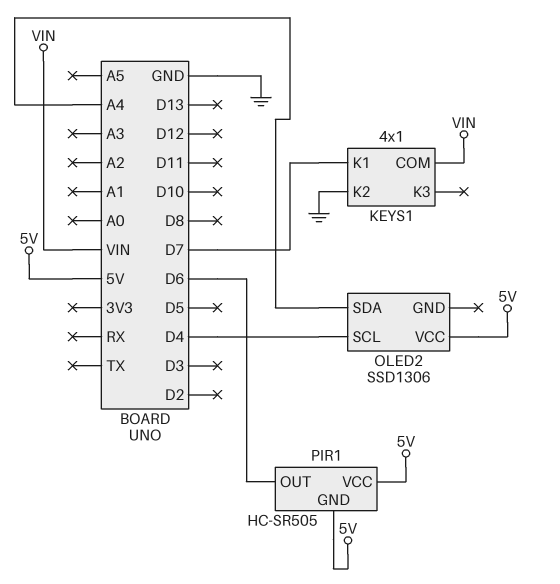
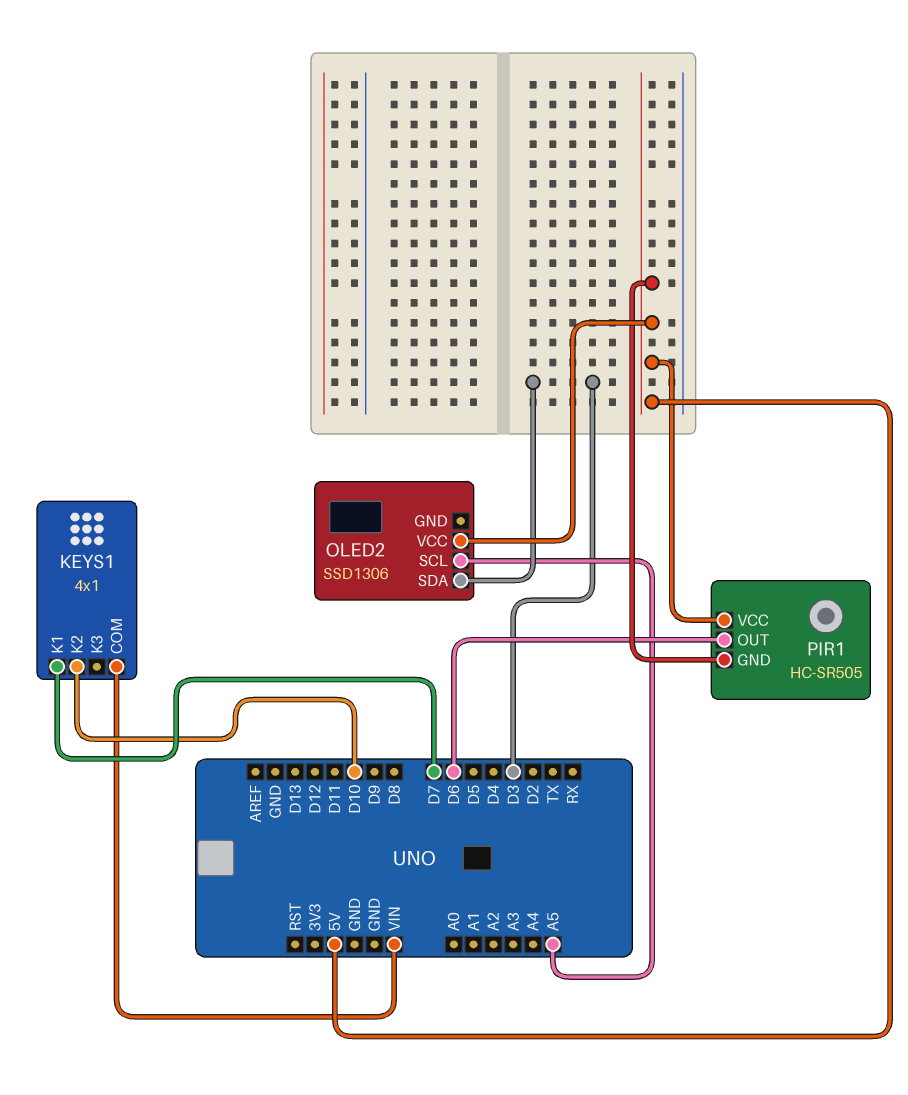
KEYS1 pin K2: GND -> D10
OLED2 pin SCL: D4 -> A5
OLED2 pin SDA: A4 -> D3

